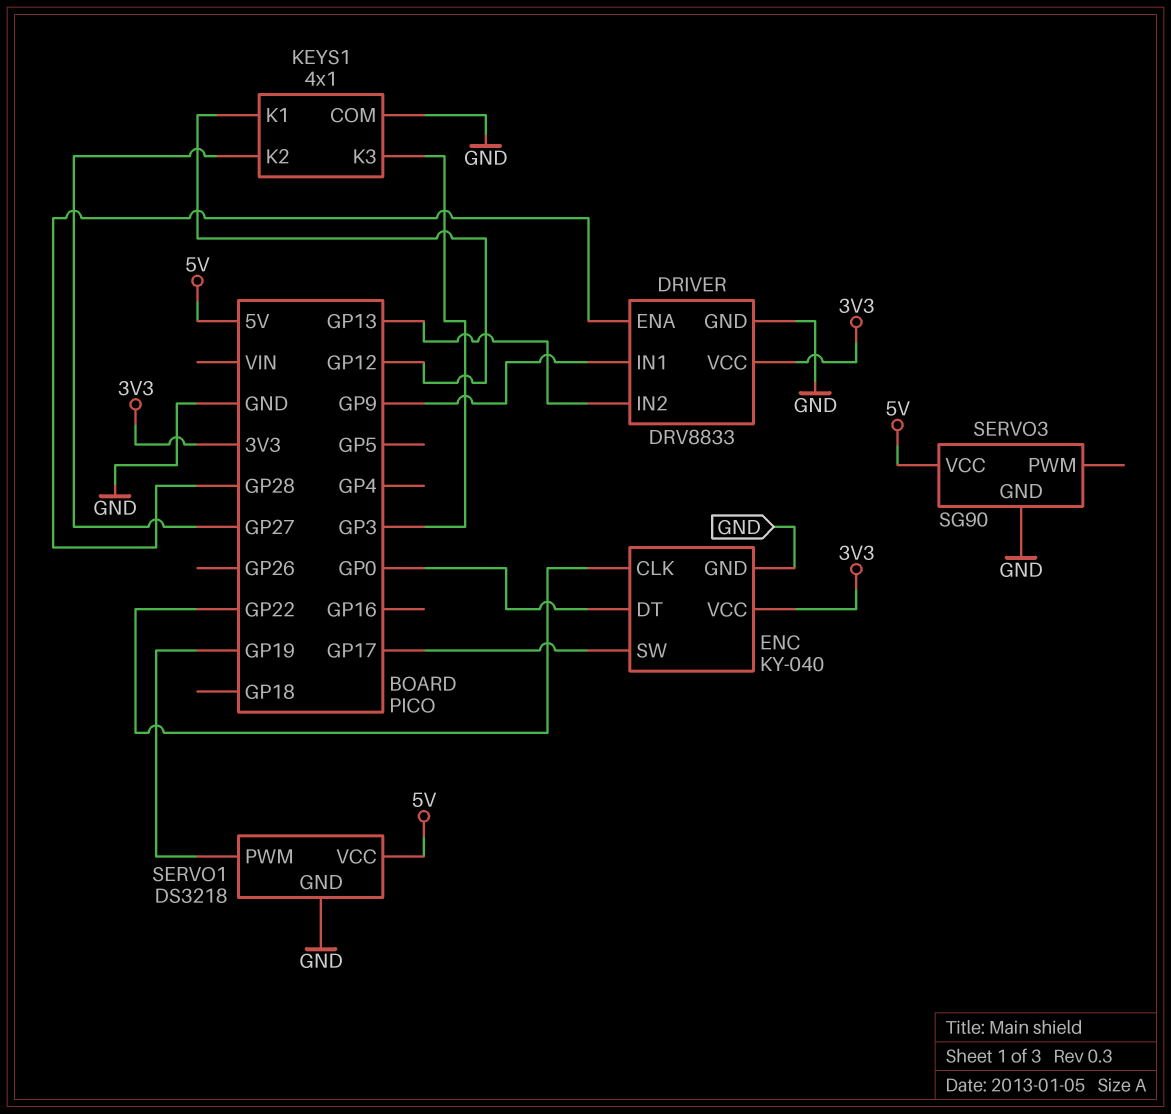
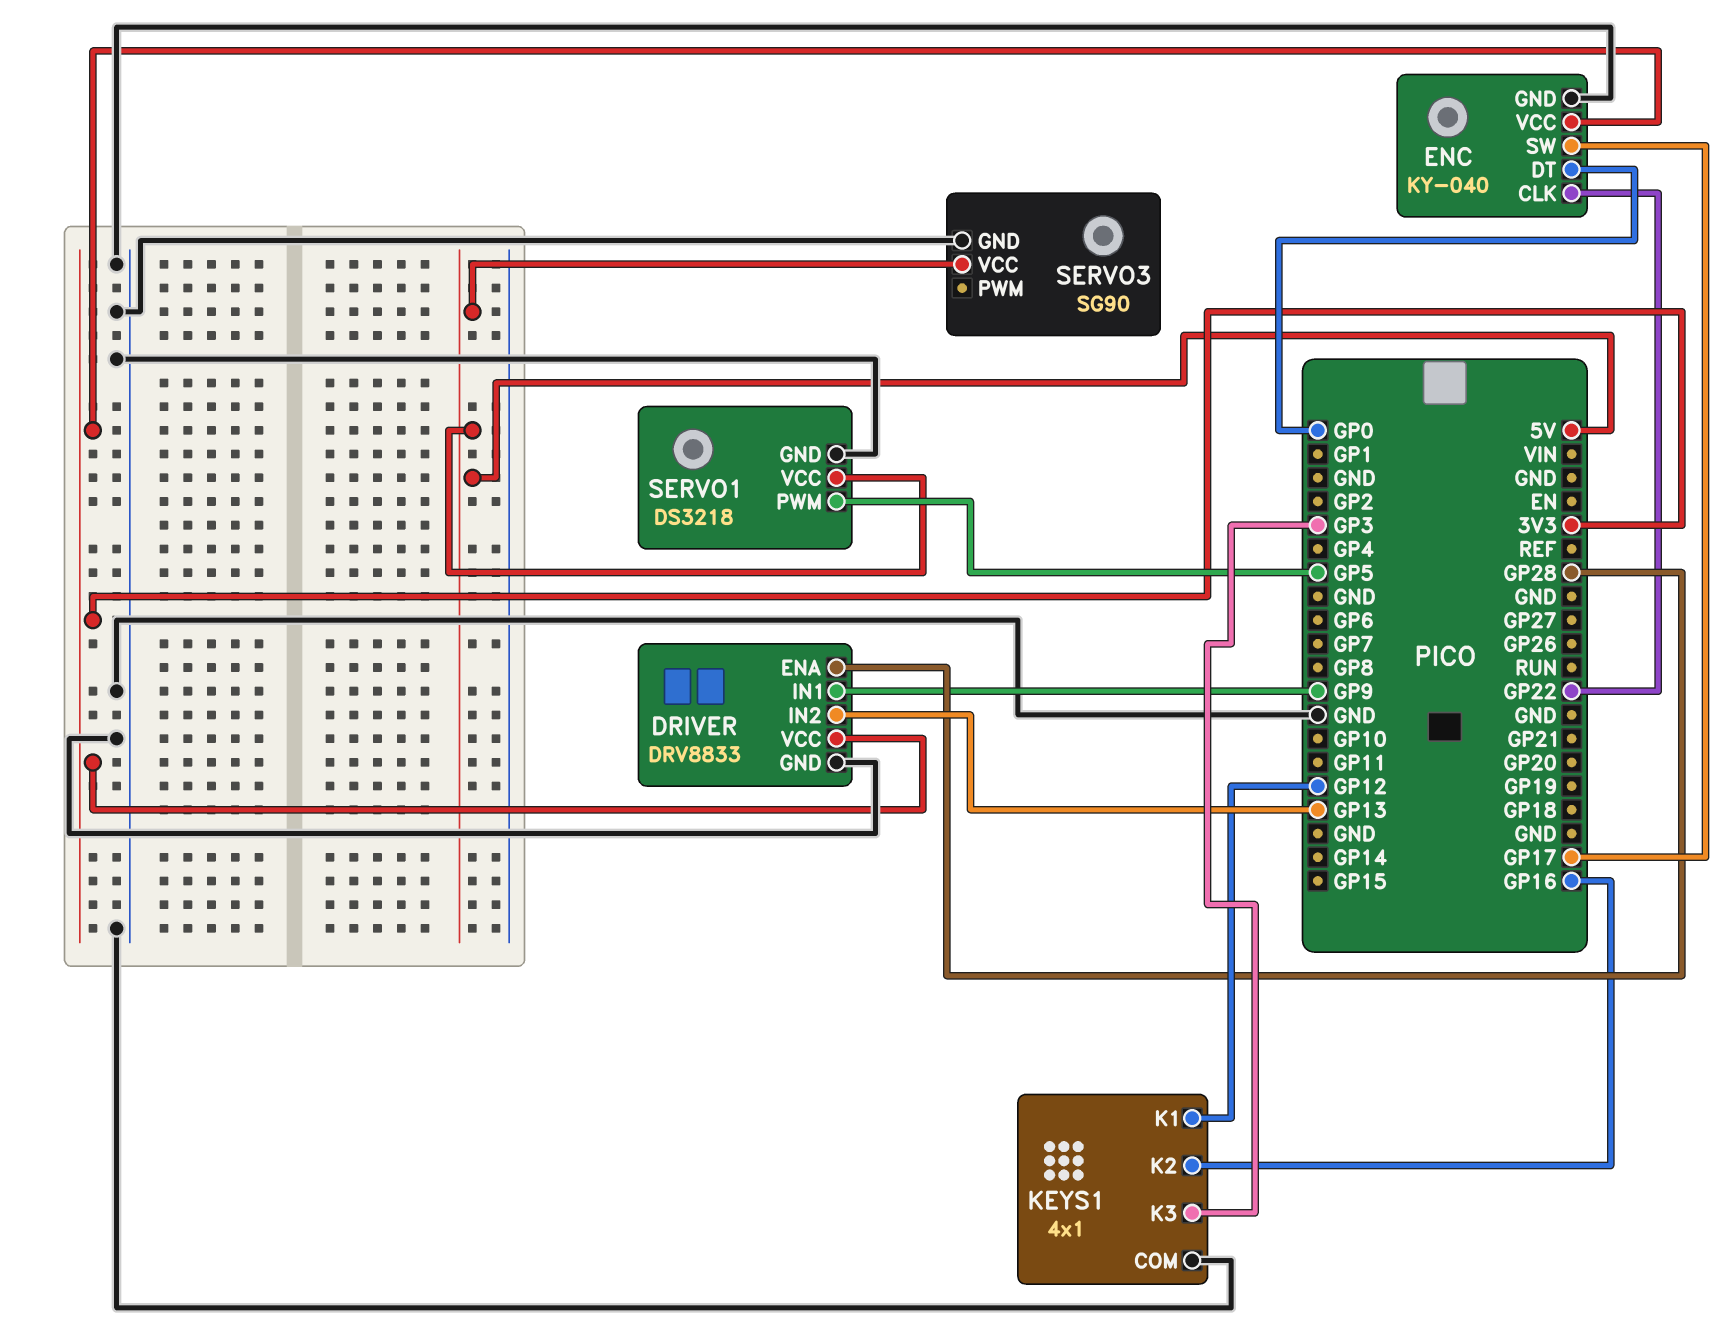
KEYS1 pin K2: GP27 -> GP16
SERVO1 pin PWM: GP19 -> GP5

